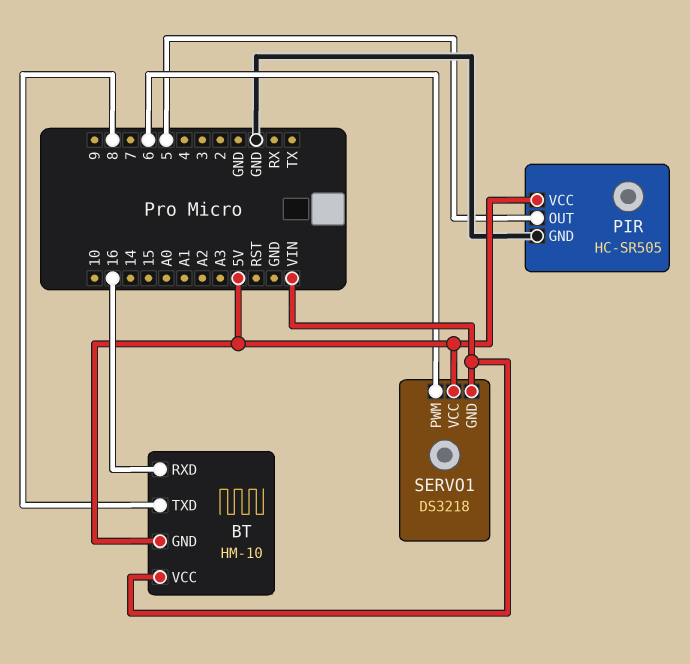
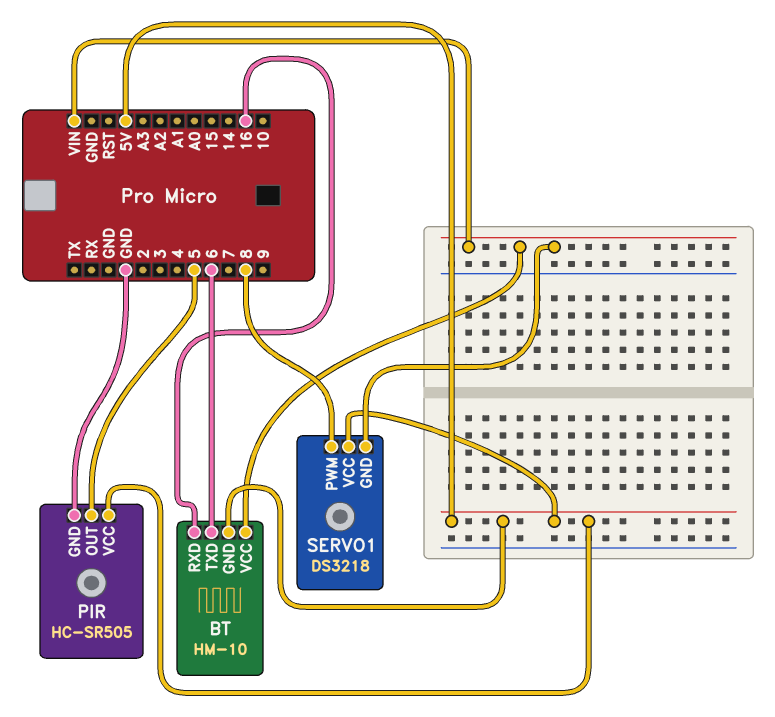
BT pin TXD: 8 -> 6
SERVO1 pin PWM: 6 -> 8

